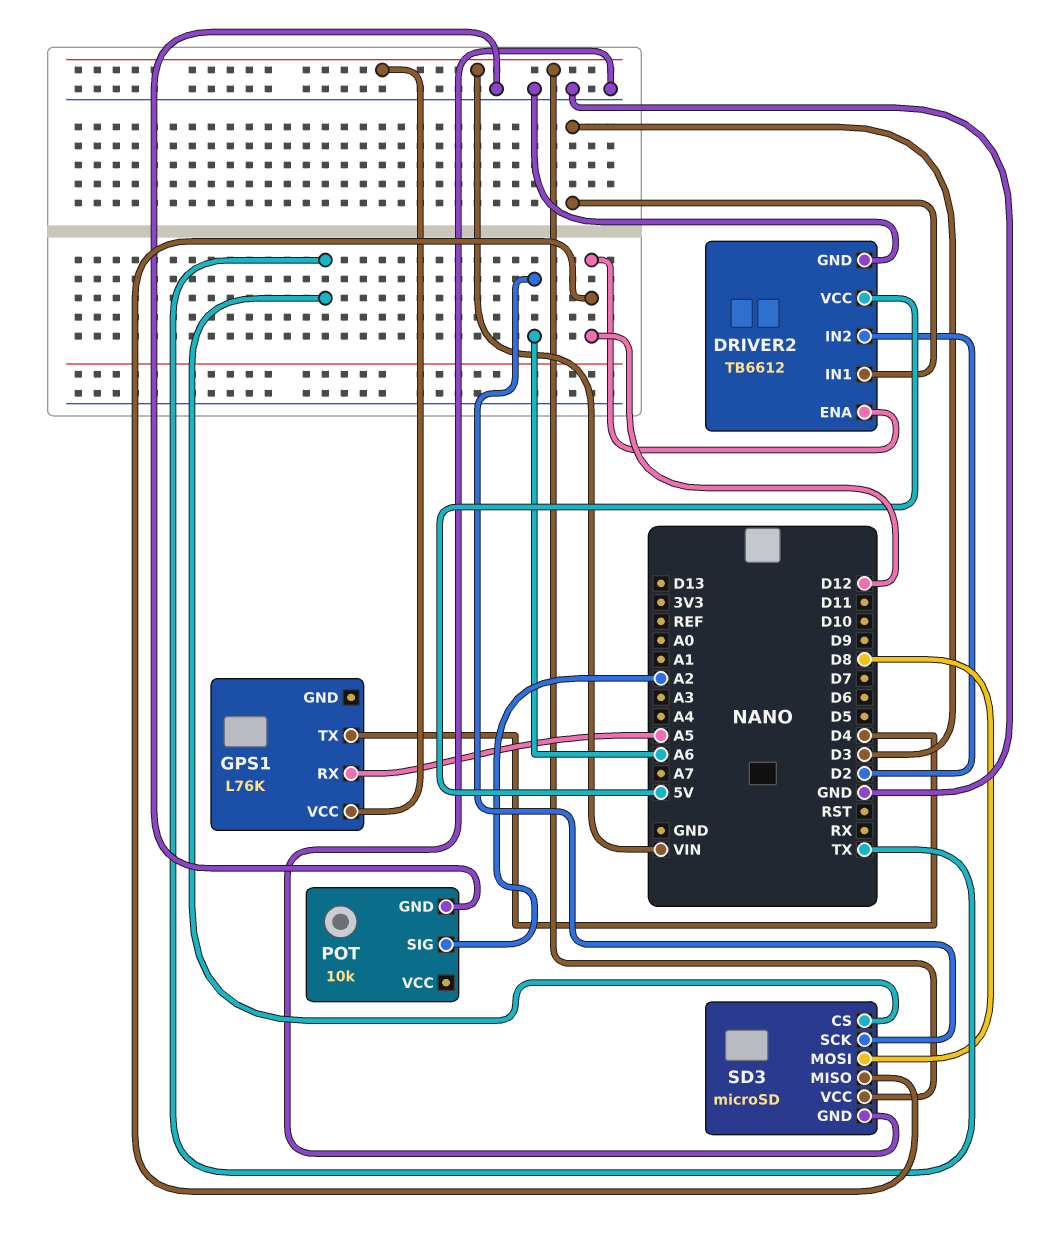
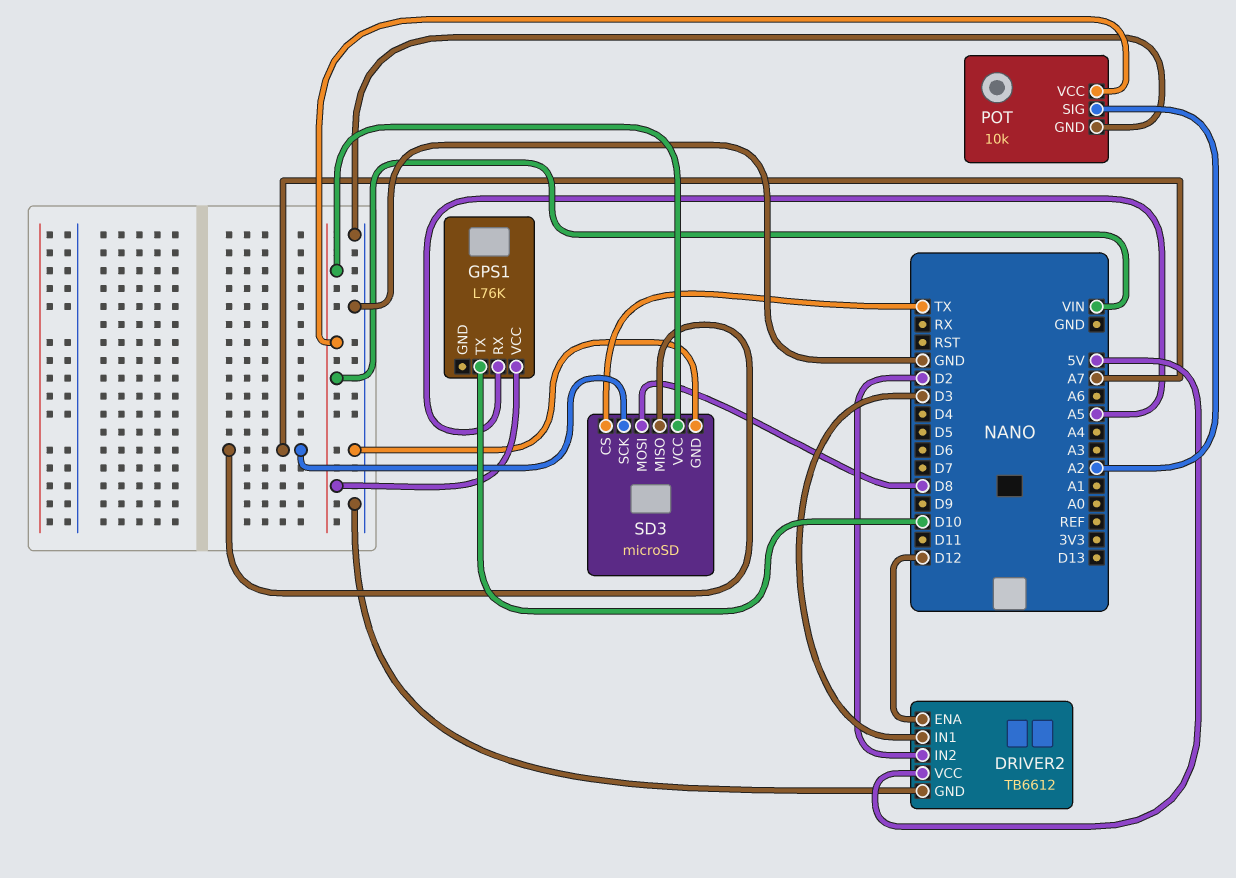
GPS1 pin TX: D4 -> D10
POT pin VCC: none -> VIN
SD3 pin MISO: D12 -> A7
SD3 pin SCK: A6 -> A7

